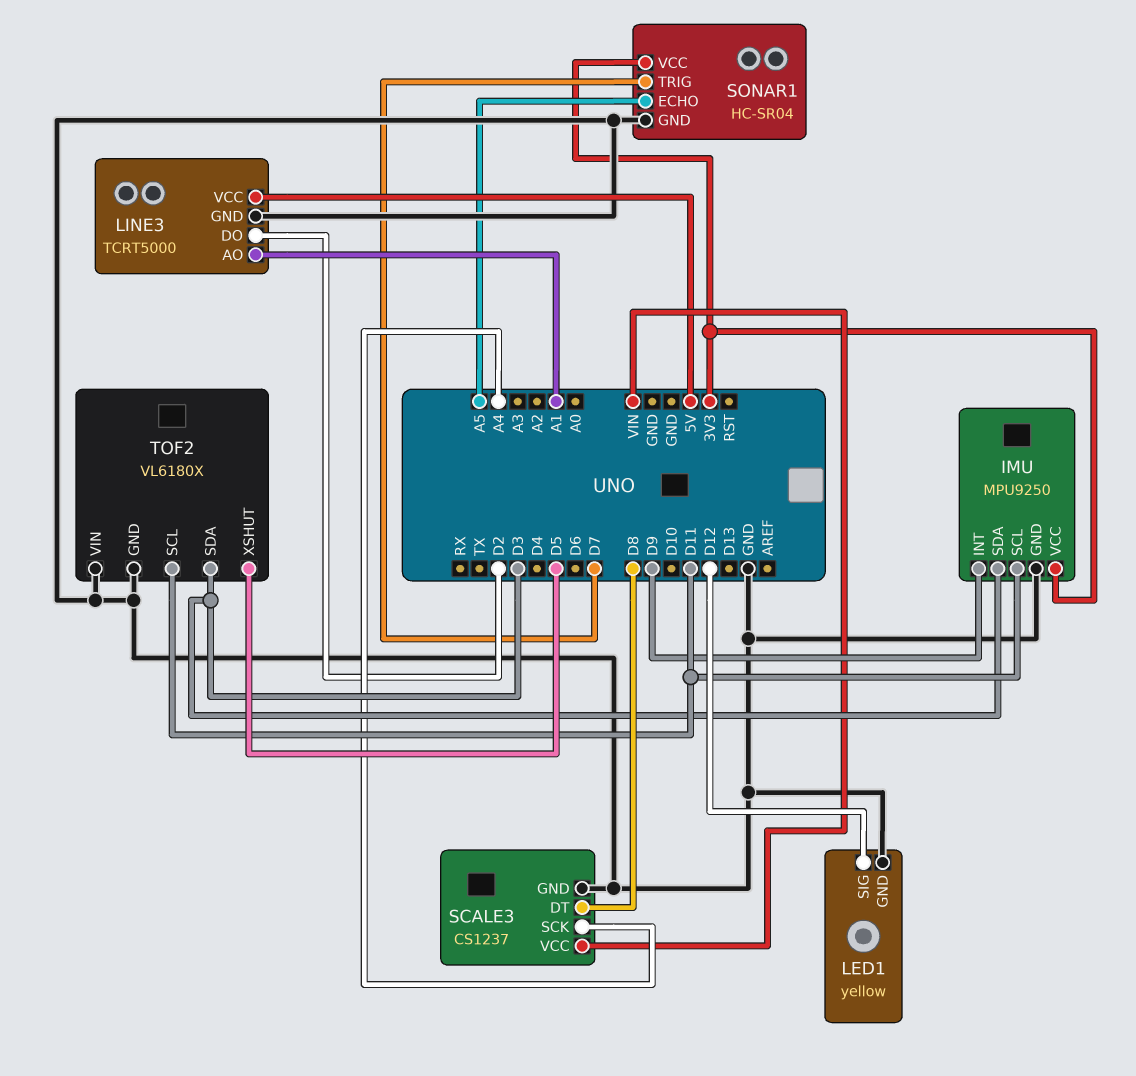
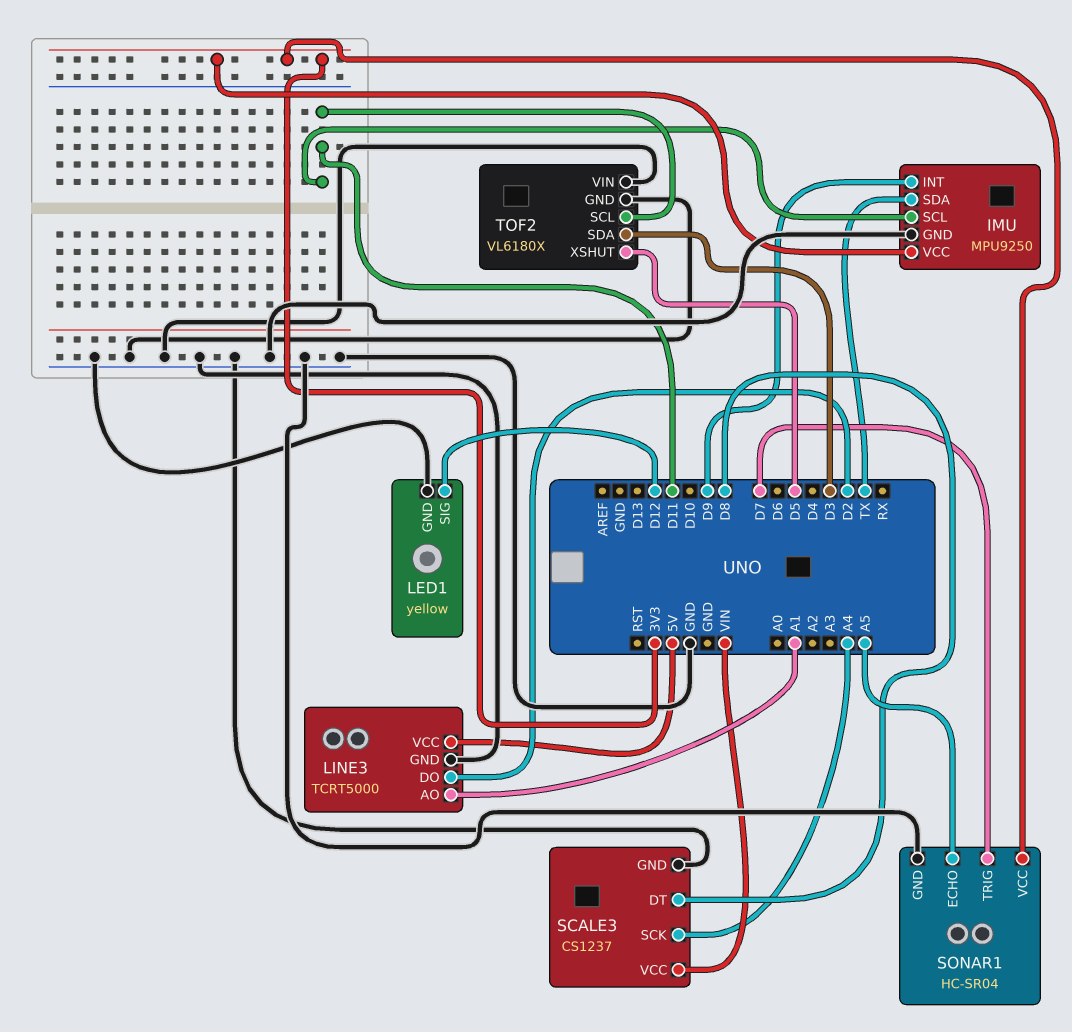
IMU pin SDA: D3 -> TX

